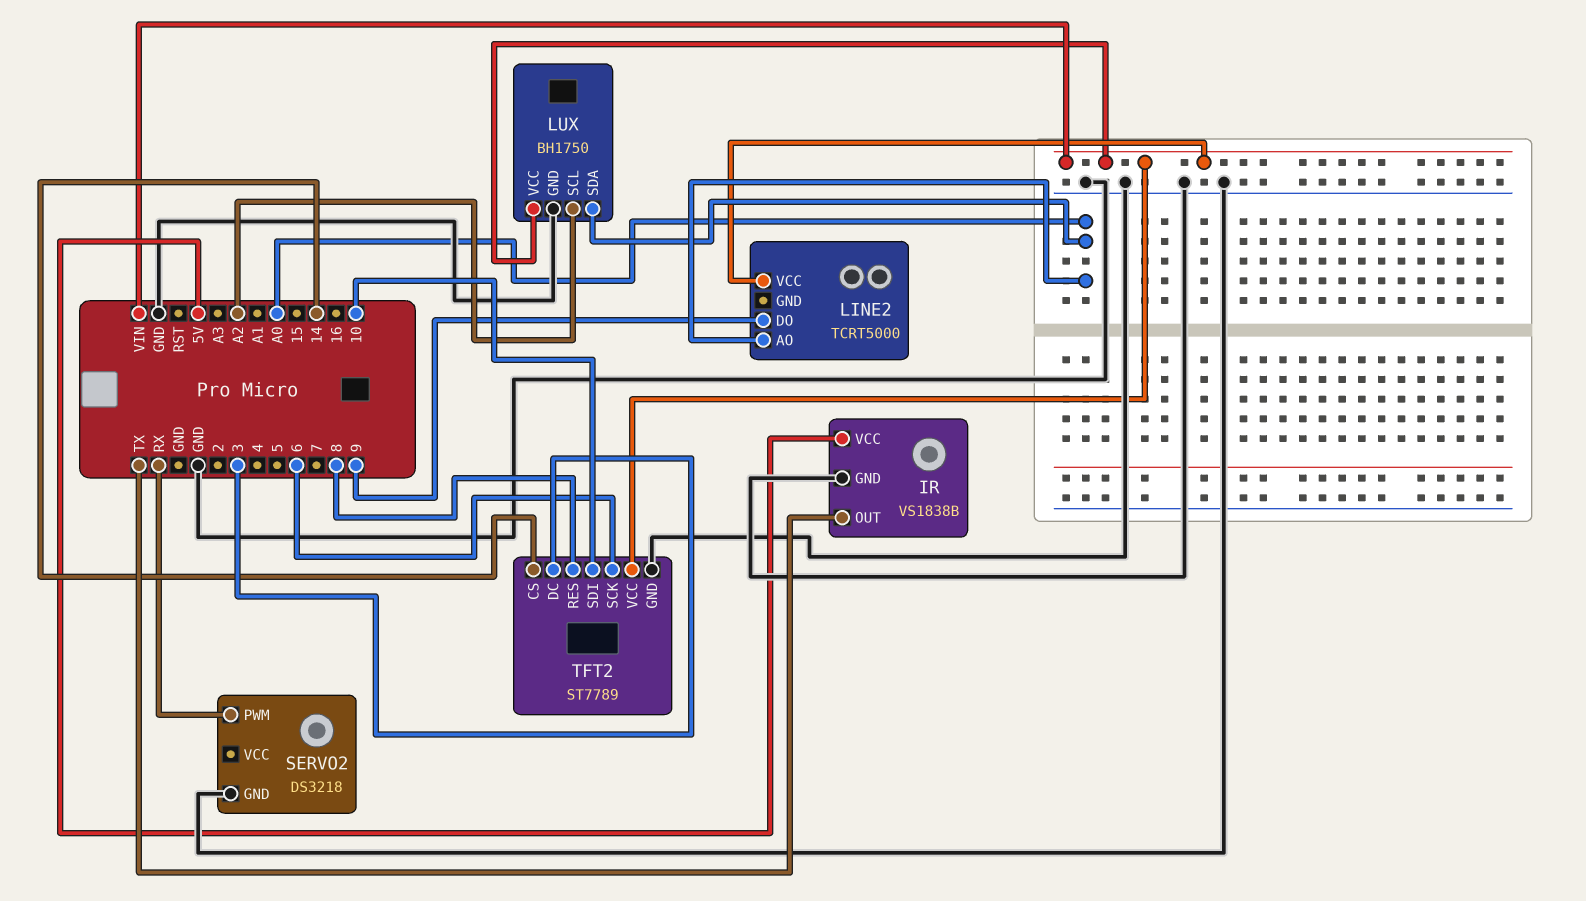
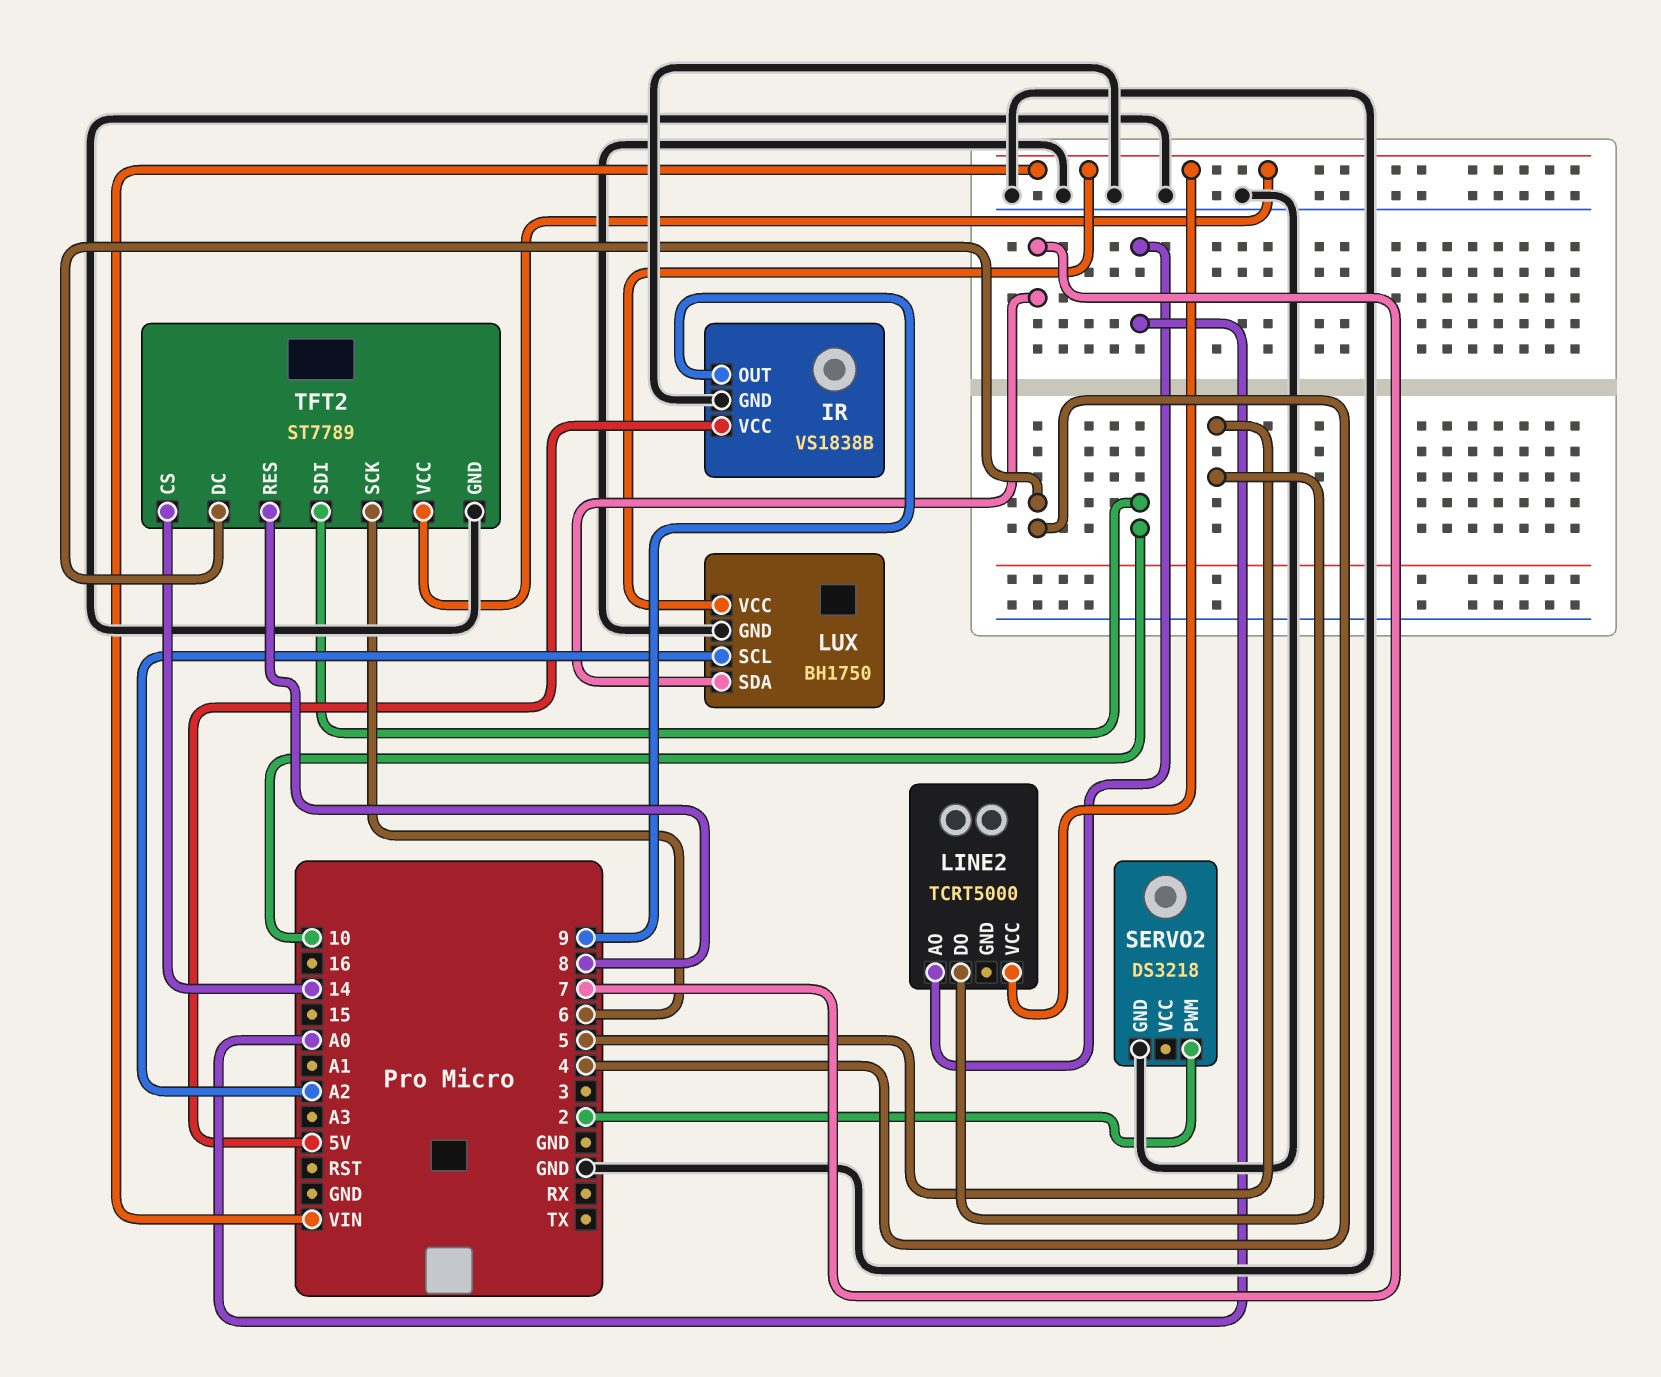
IR pin OUT: TX -> 9
LINE2 pin DO: 9 -> 5
LUX pin SDA: A0 -> 7
SERVO2 pin PWM: RX -> 2
TFT2 pin DC: 3 -> 4

